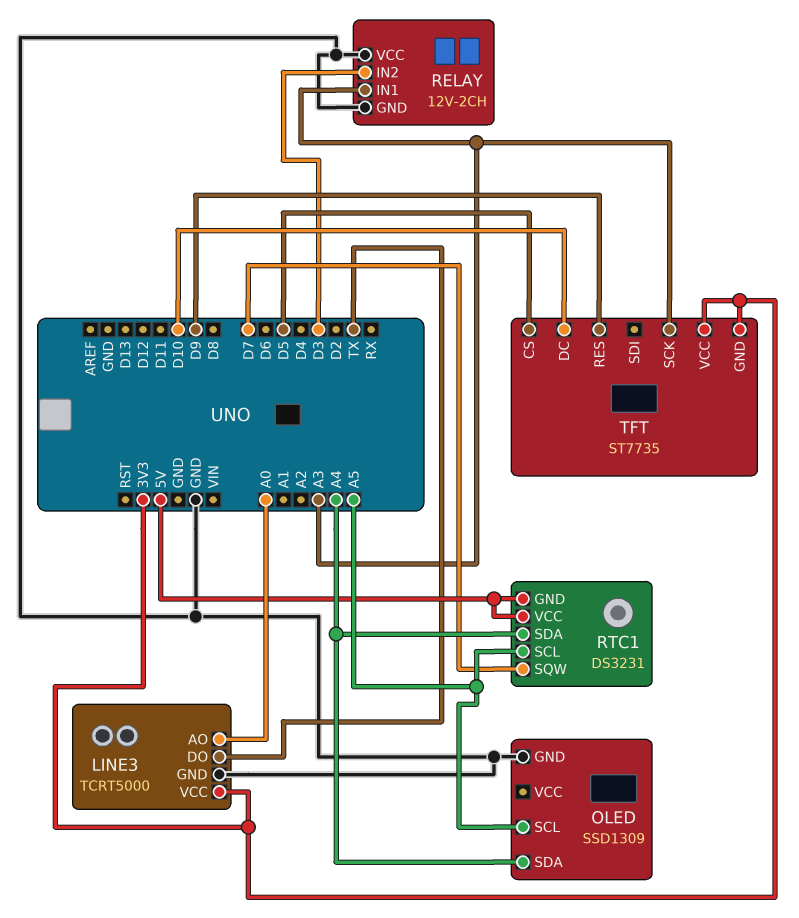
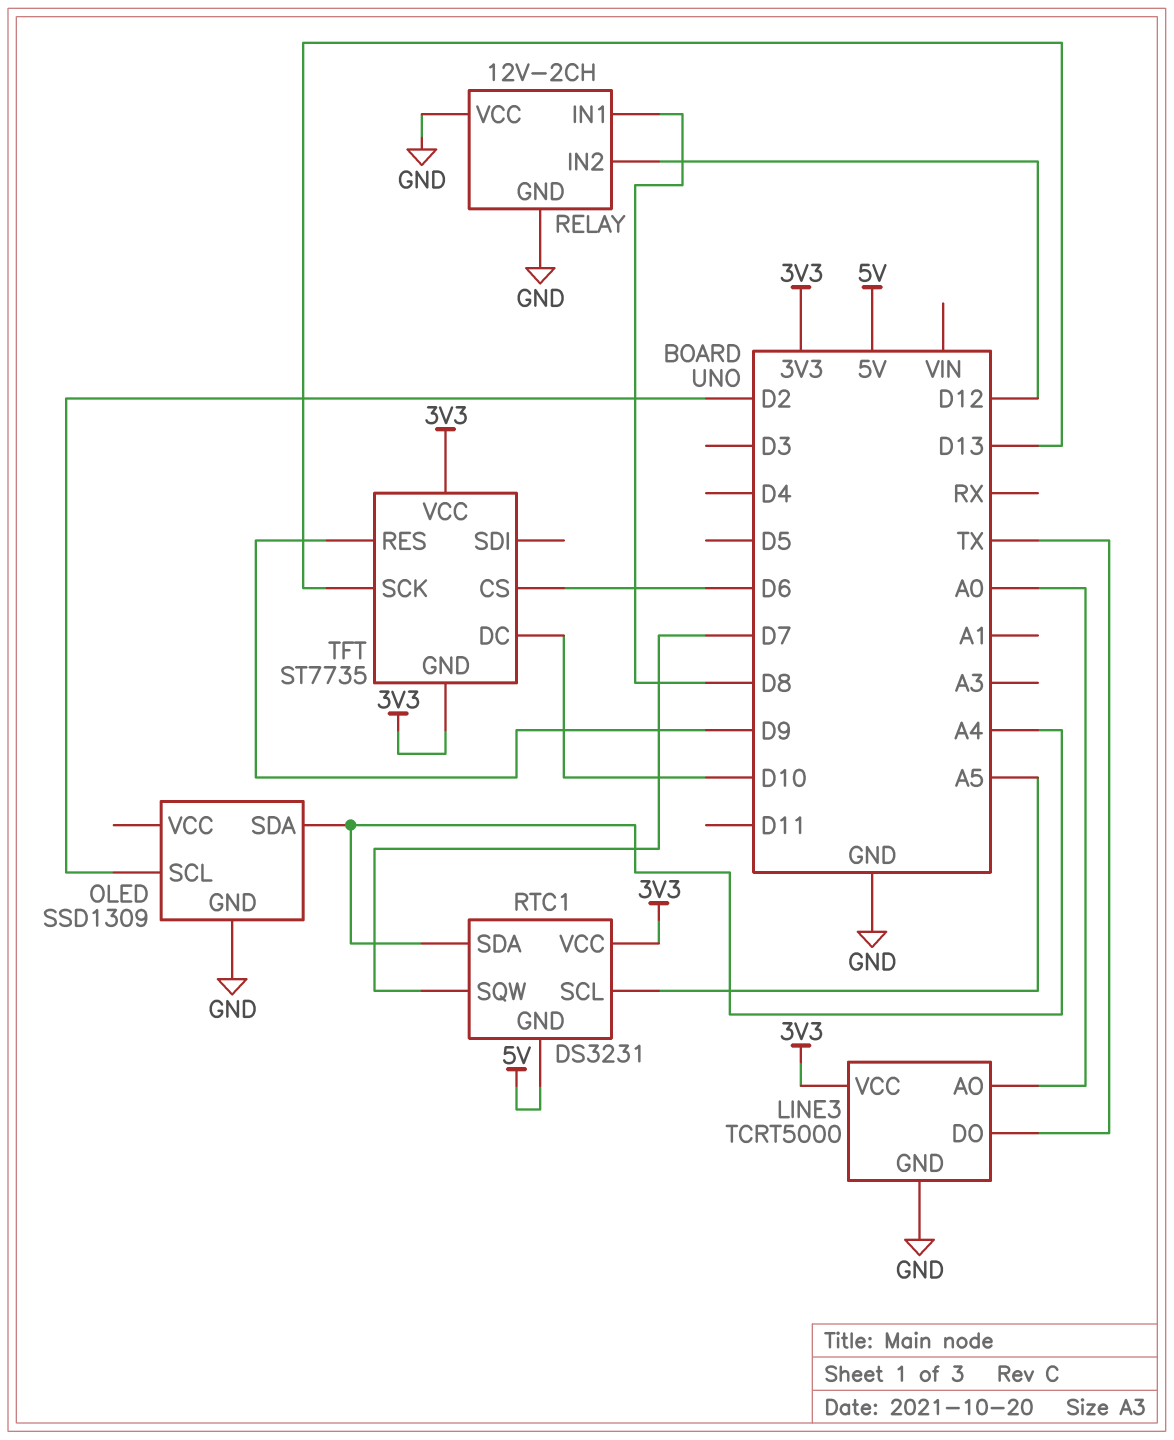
OLED pin SCL: A5 -> D2
RELAY pin IN1: A3 -> D8
RELAY pin IN2: D3 -> D12
RTC1 pin VCC: 5V -> 3V3
TFT pin CS: D5 -> D6
TFT pin SCK: A3 -> D13

